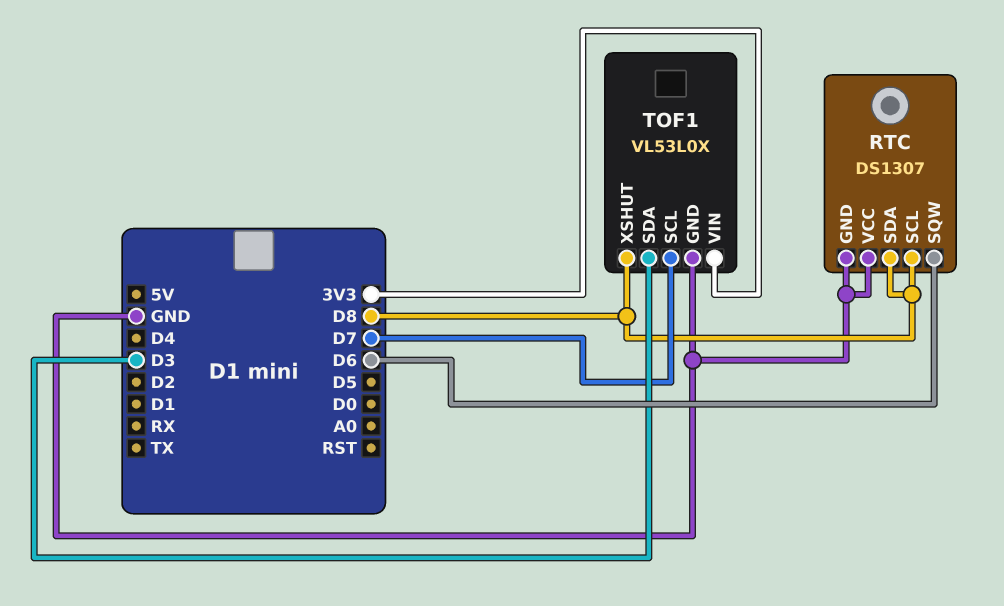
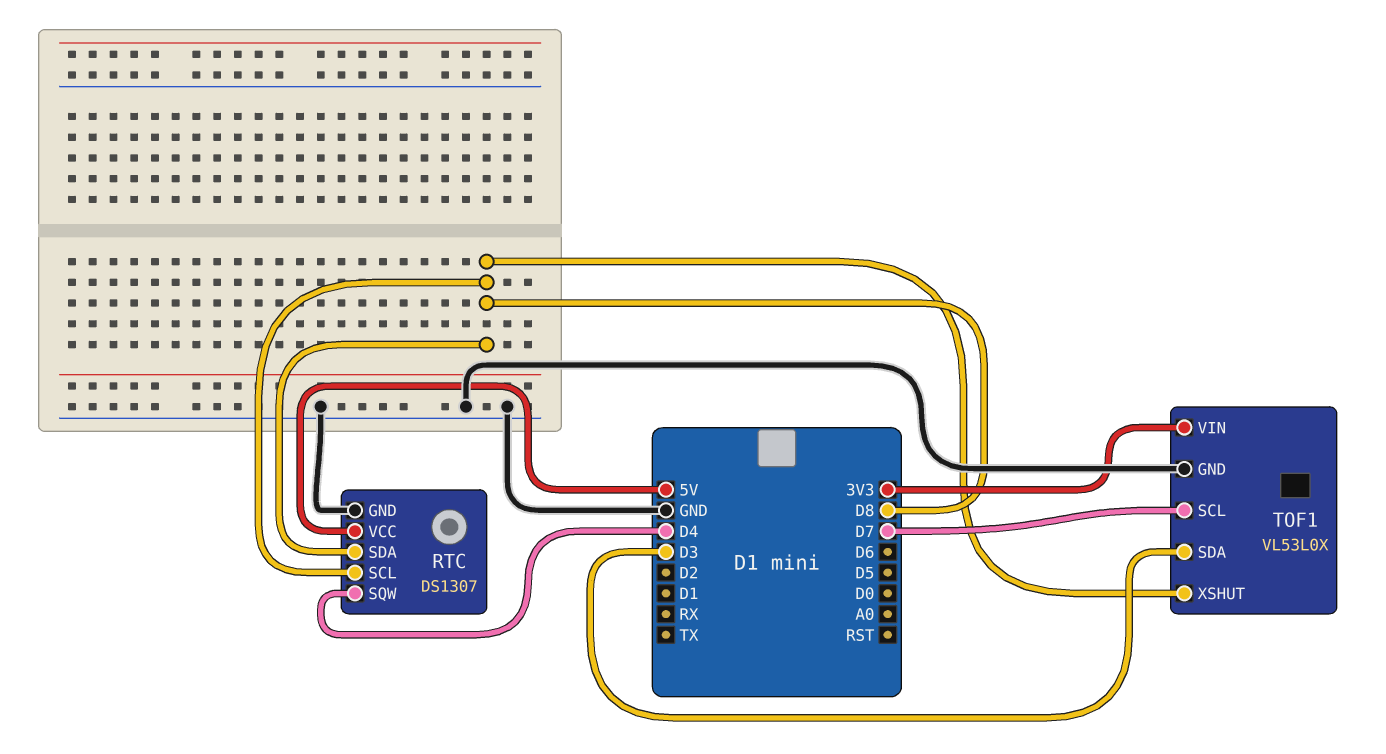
RTC pin SQW: D6 -> D4
RTC pin VCC: GND -> 5V

